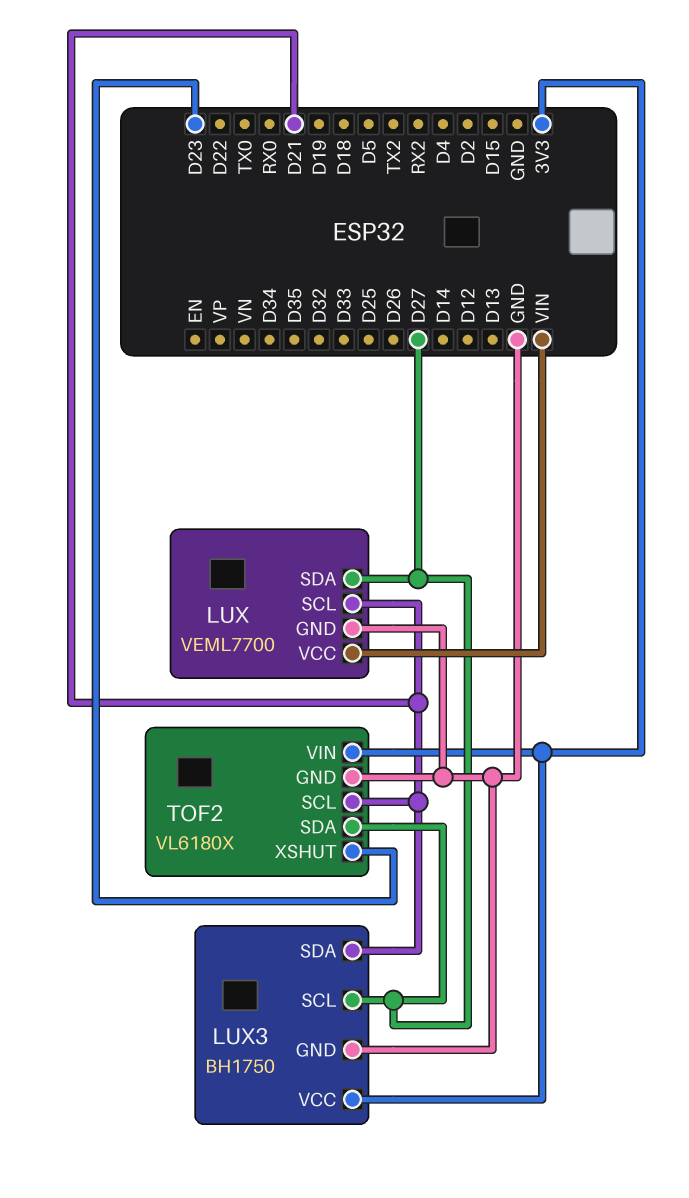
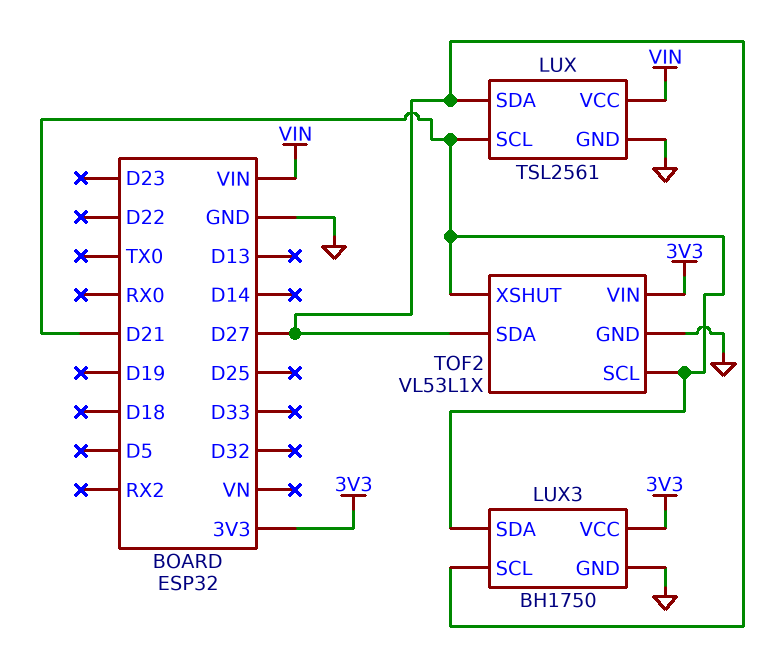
LUX: VEML7700 -> TSL2561
TOF2: VL6180X -> VL53L1X
TOF2 pin XSHUT: D23 -> D21

